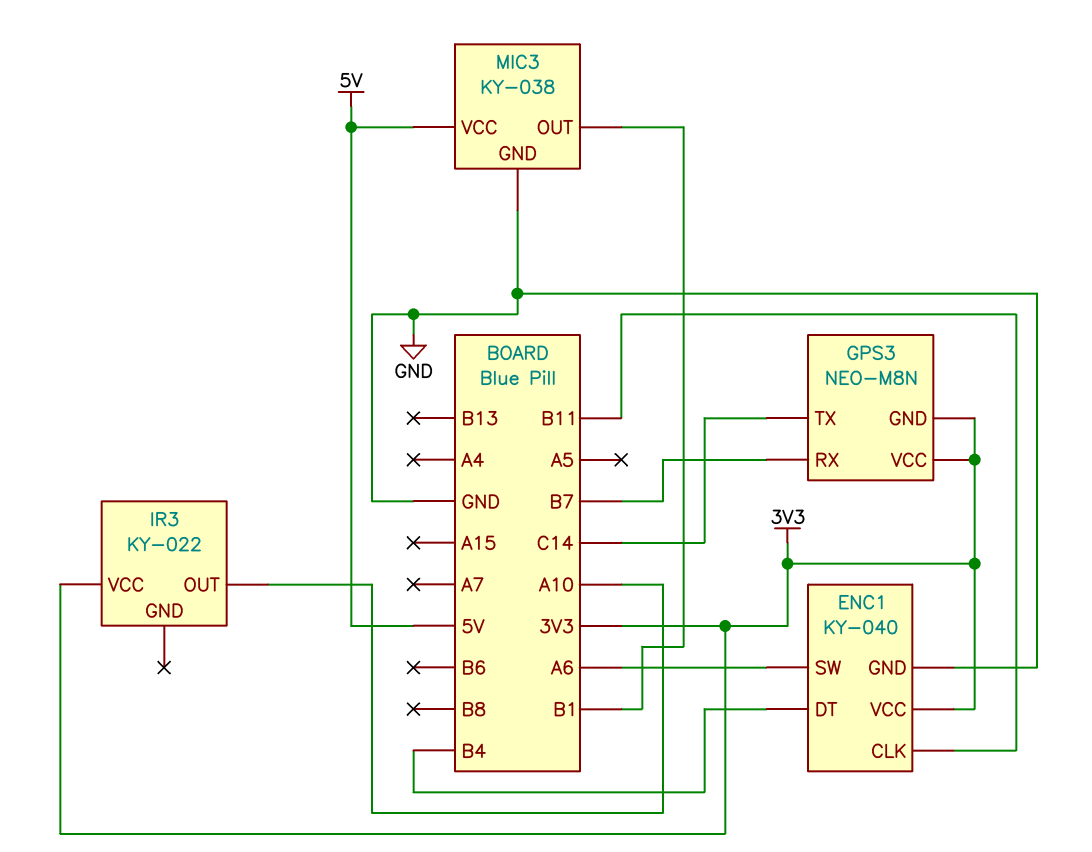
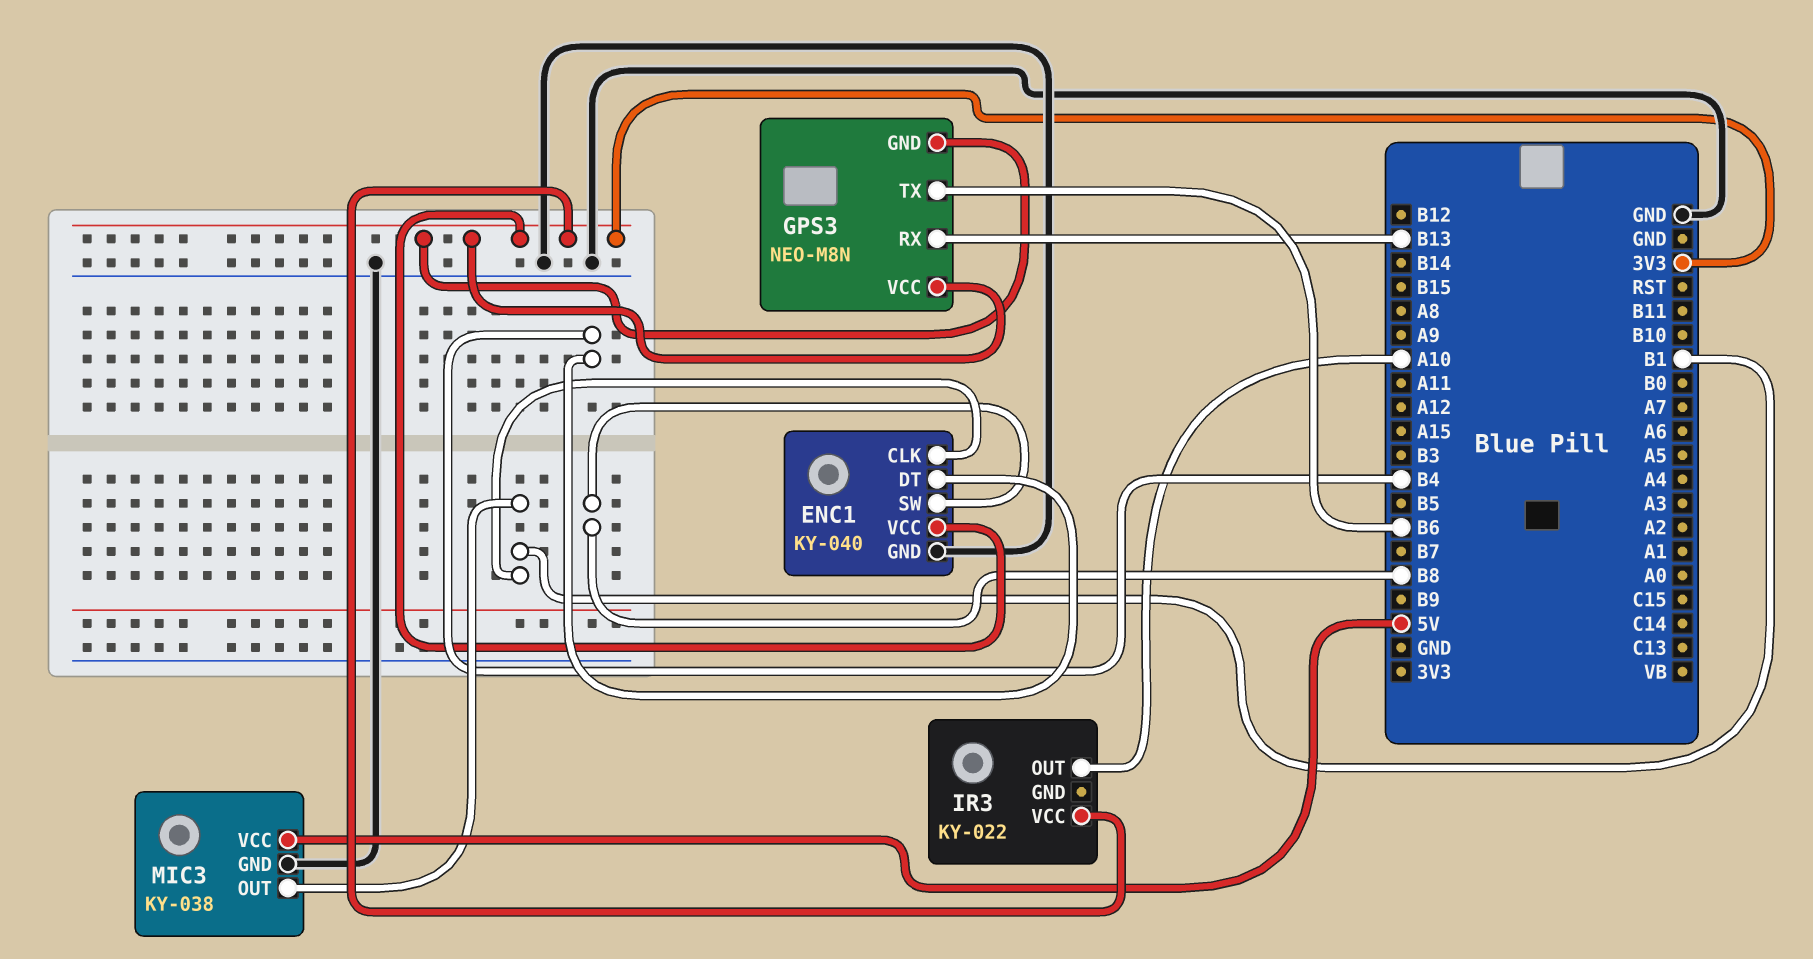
ENC1 pin CLK: B11 -> B1
ENC1 pin SW: A6 -> B8
GPS3 pin RX: B7 -> B13
GPS3 pin TX: C14 -> B6

